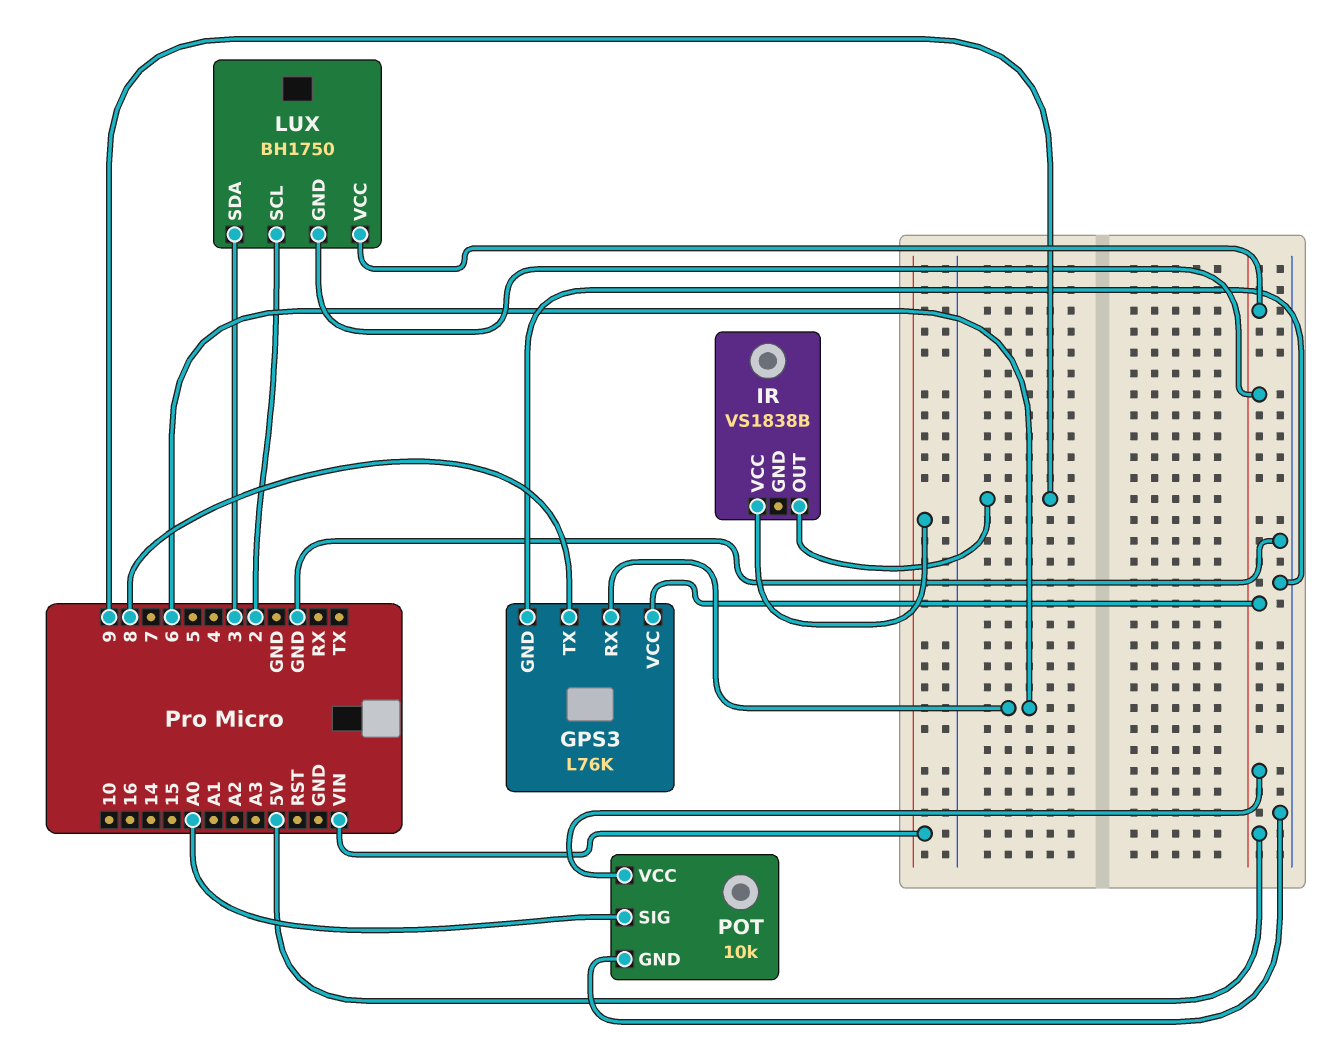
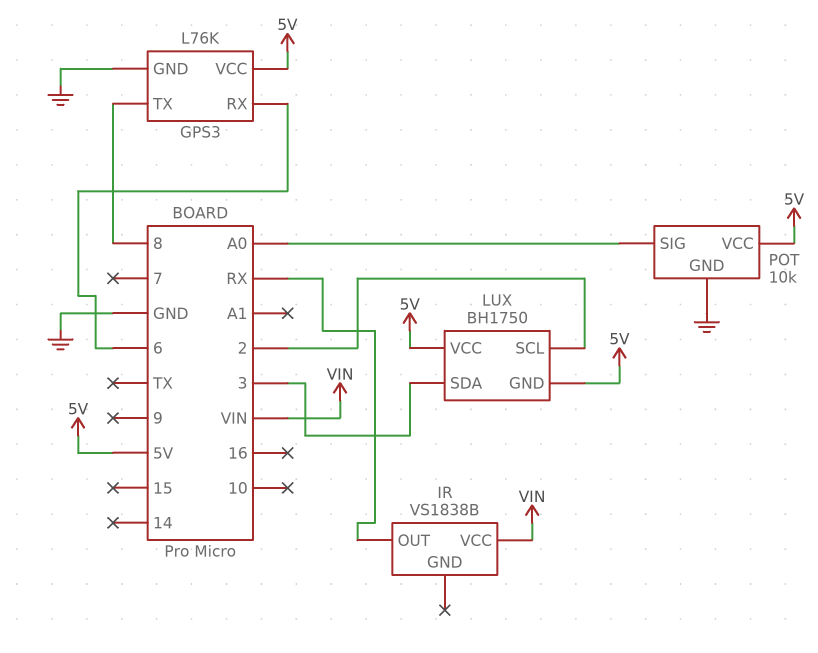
IR pin OUT: 9 -> RX

